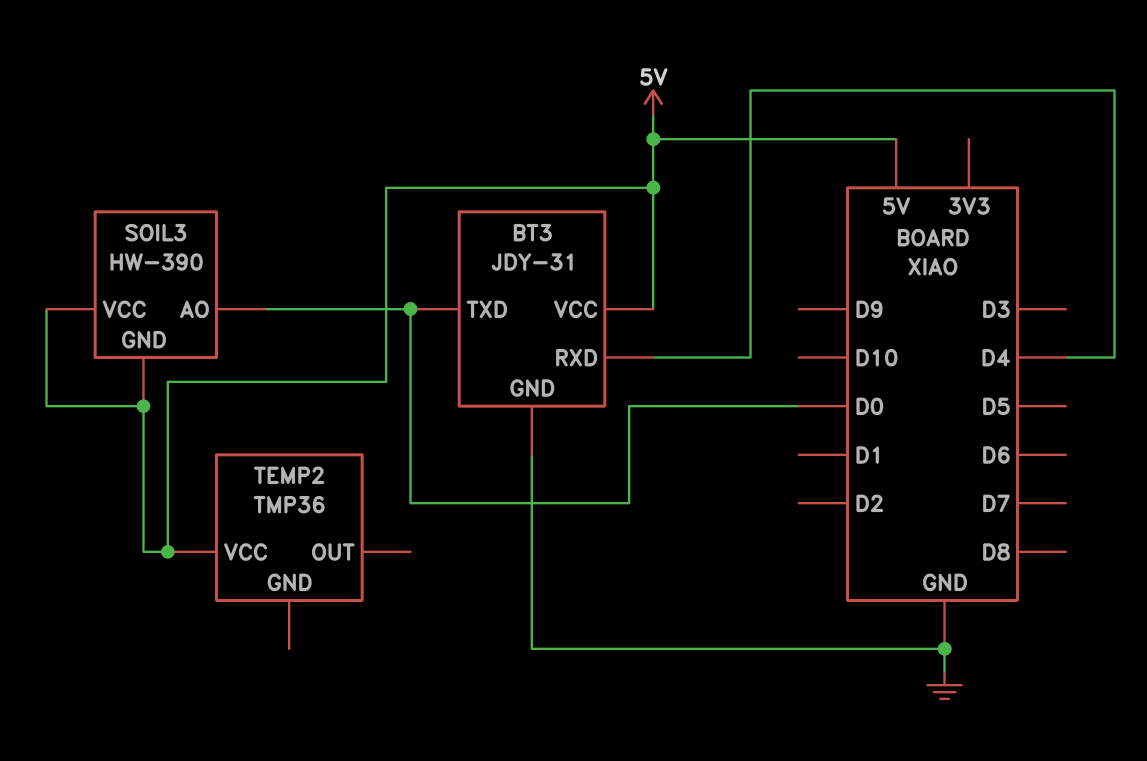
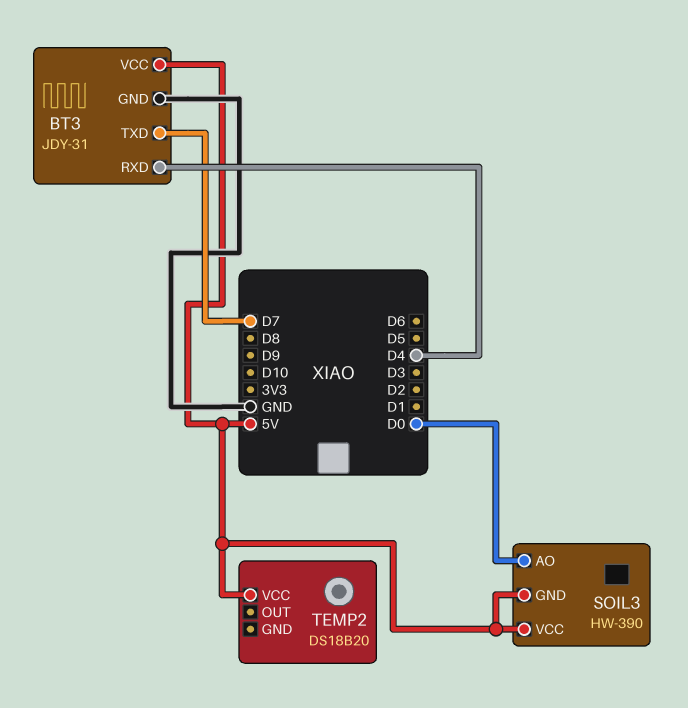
BT3 pin TXD: D0 -> D7
TEMP2: TMP36 -> DS18B20

